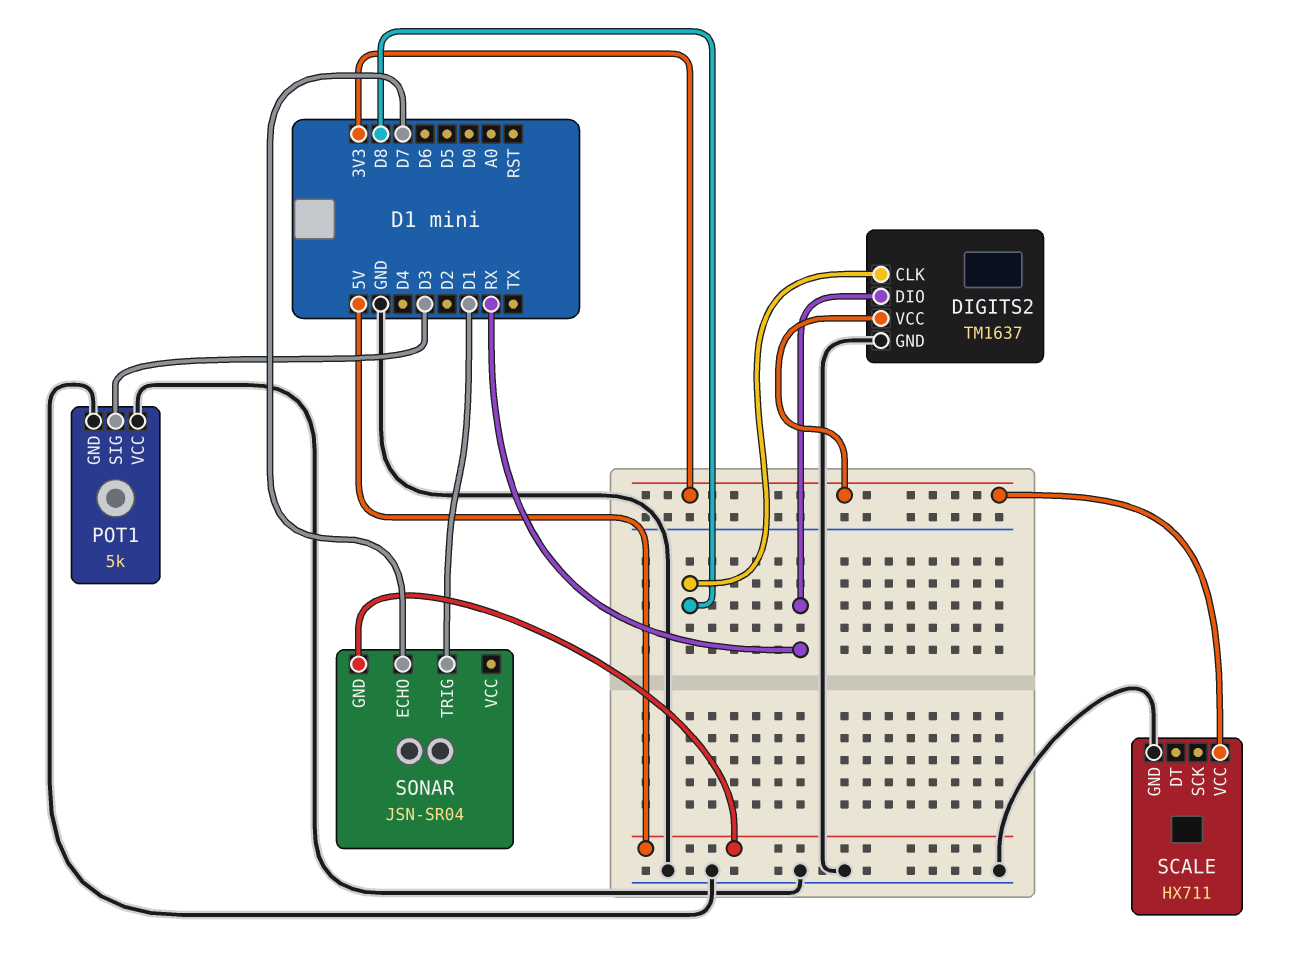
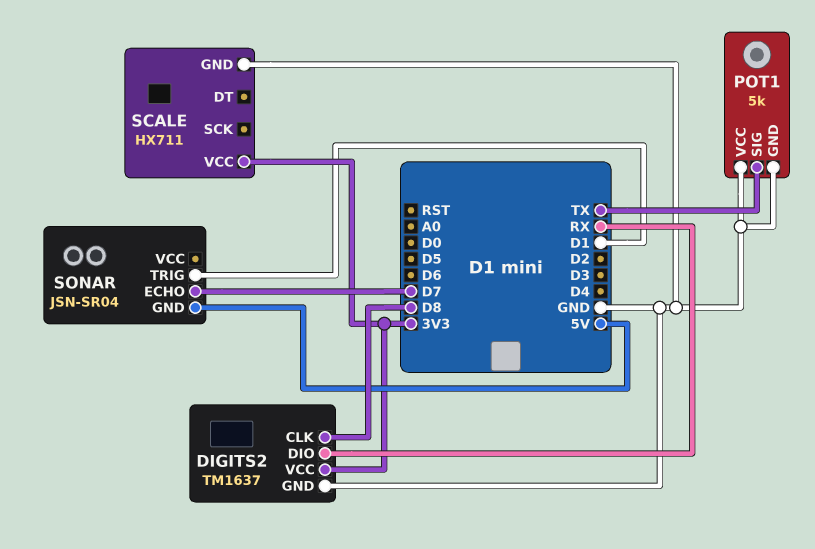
POT1 pin SIG: D3 -> TX

